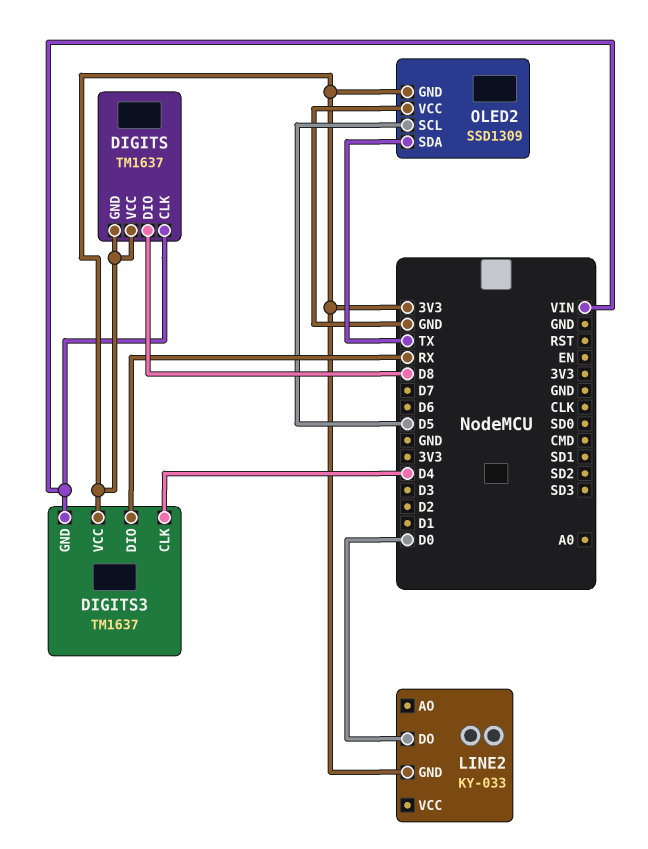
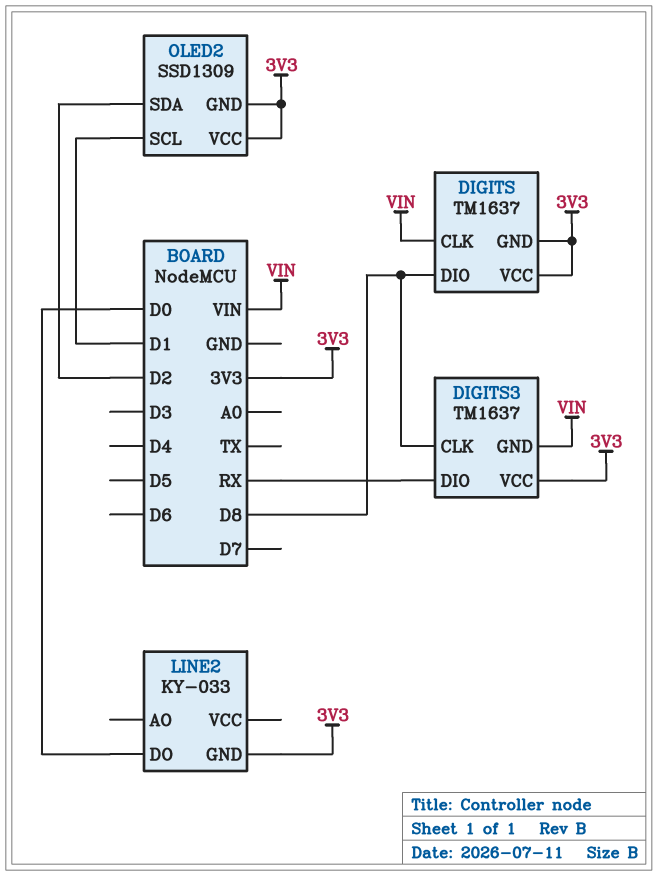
DIGITS3 pin CLK: D4 -> D8
OLED2 pin SCL: D5 -> D1
OLED2 pin SDA: TX -> D2
OLED2 pin VCC: GND -> 3V3

